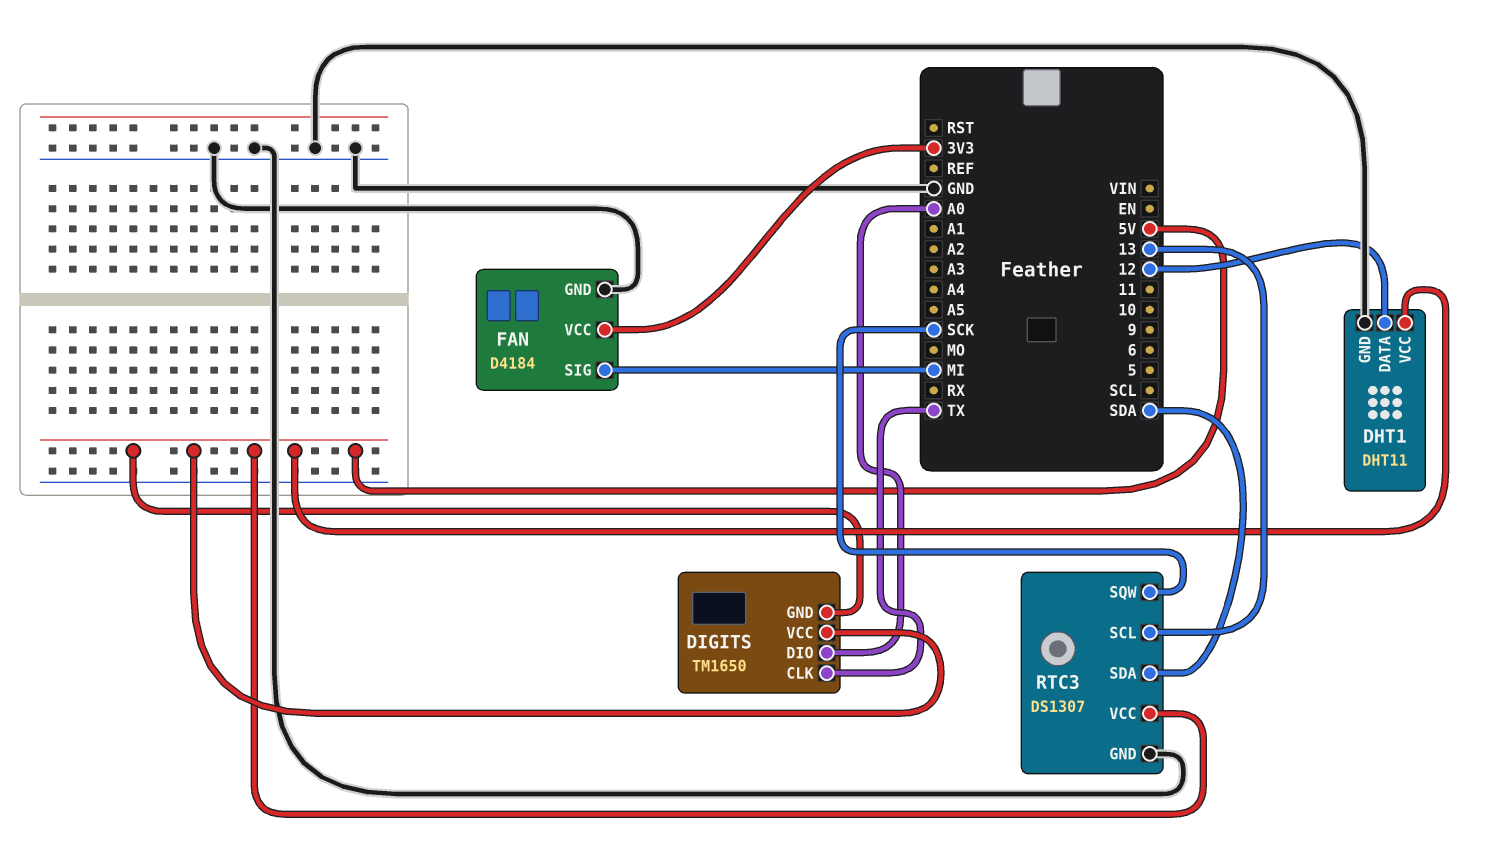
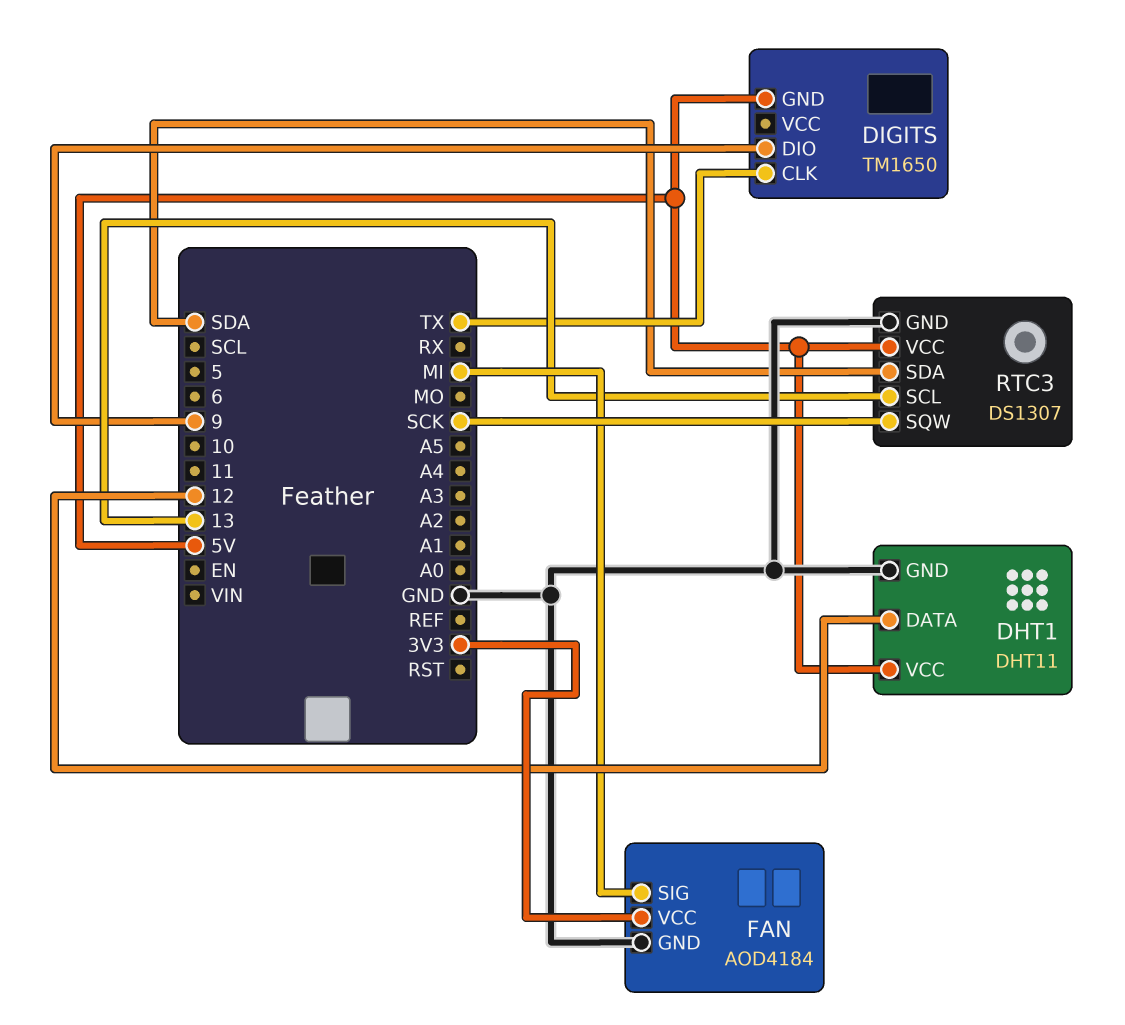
DIGITS pin DIO: A0 -> 9
DIGITS pin VCC: 5V -> none
FAN: D4184 -> AOD4184

